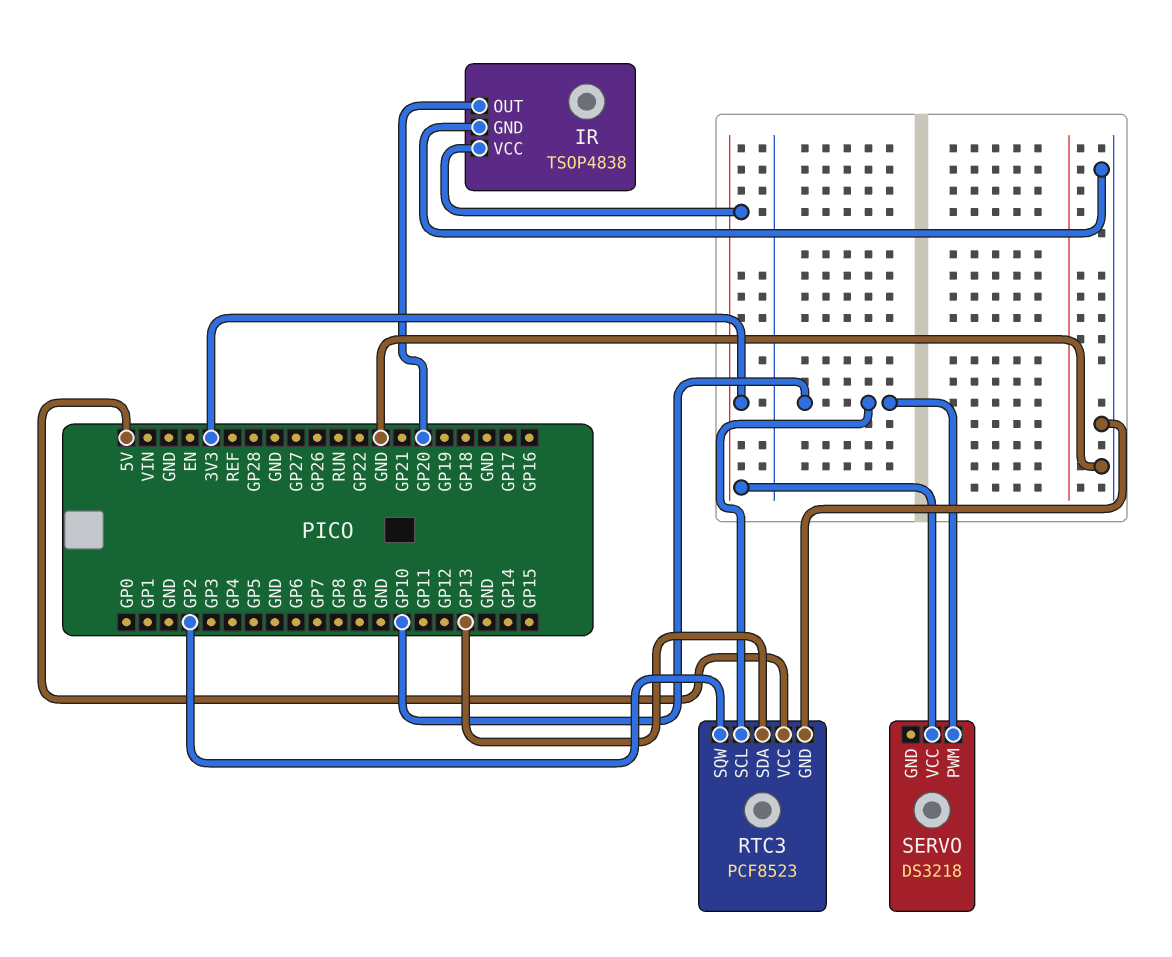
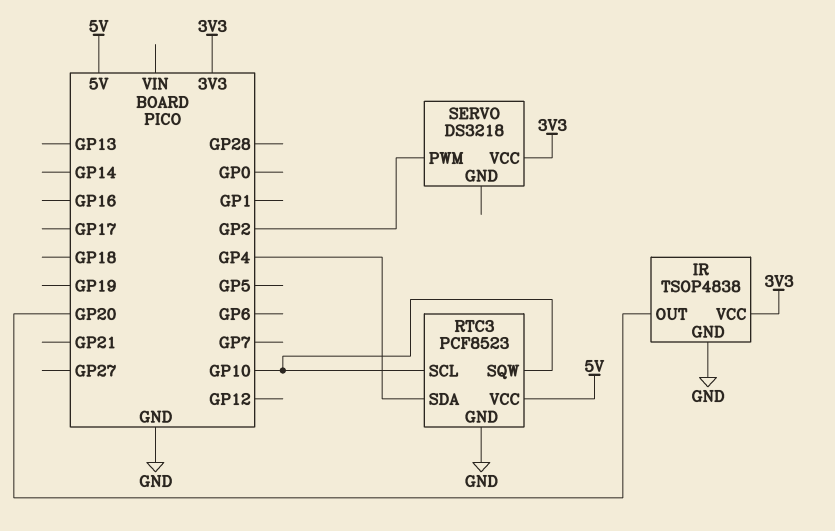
RTC3 pin SDA: GP13 -> GP4
RTC3 pin SQW: GP2 -> GP10
SERVO pin PWM: GP10 -> GP2

